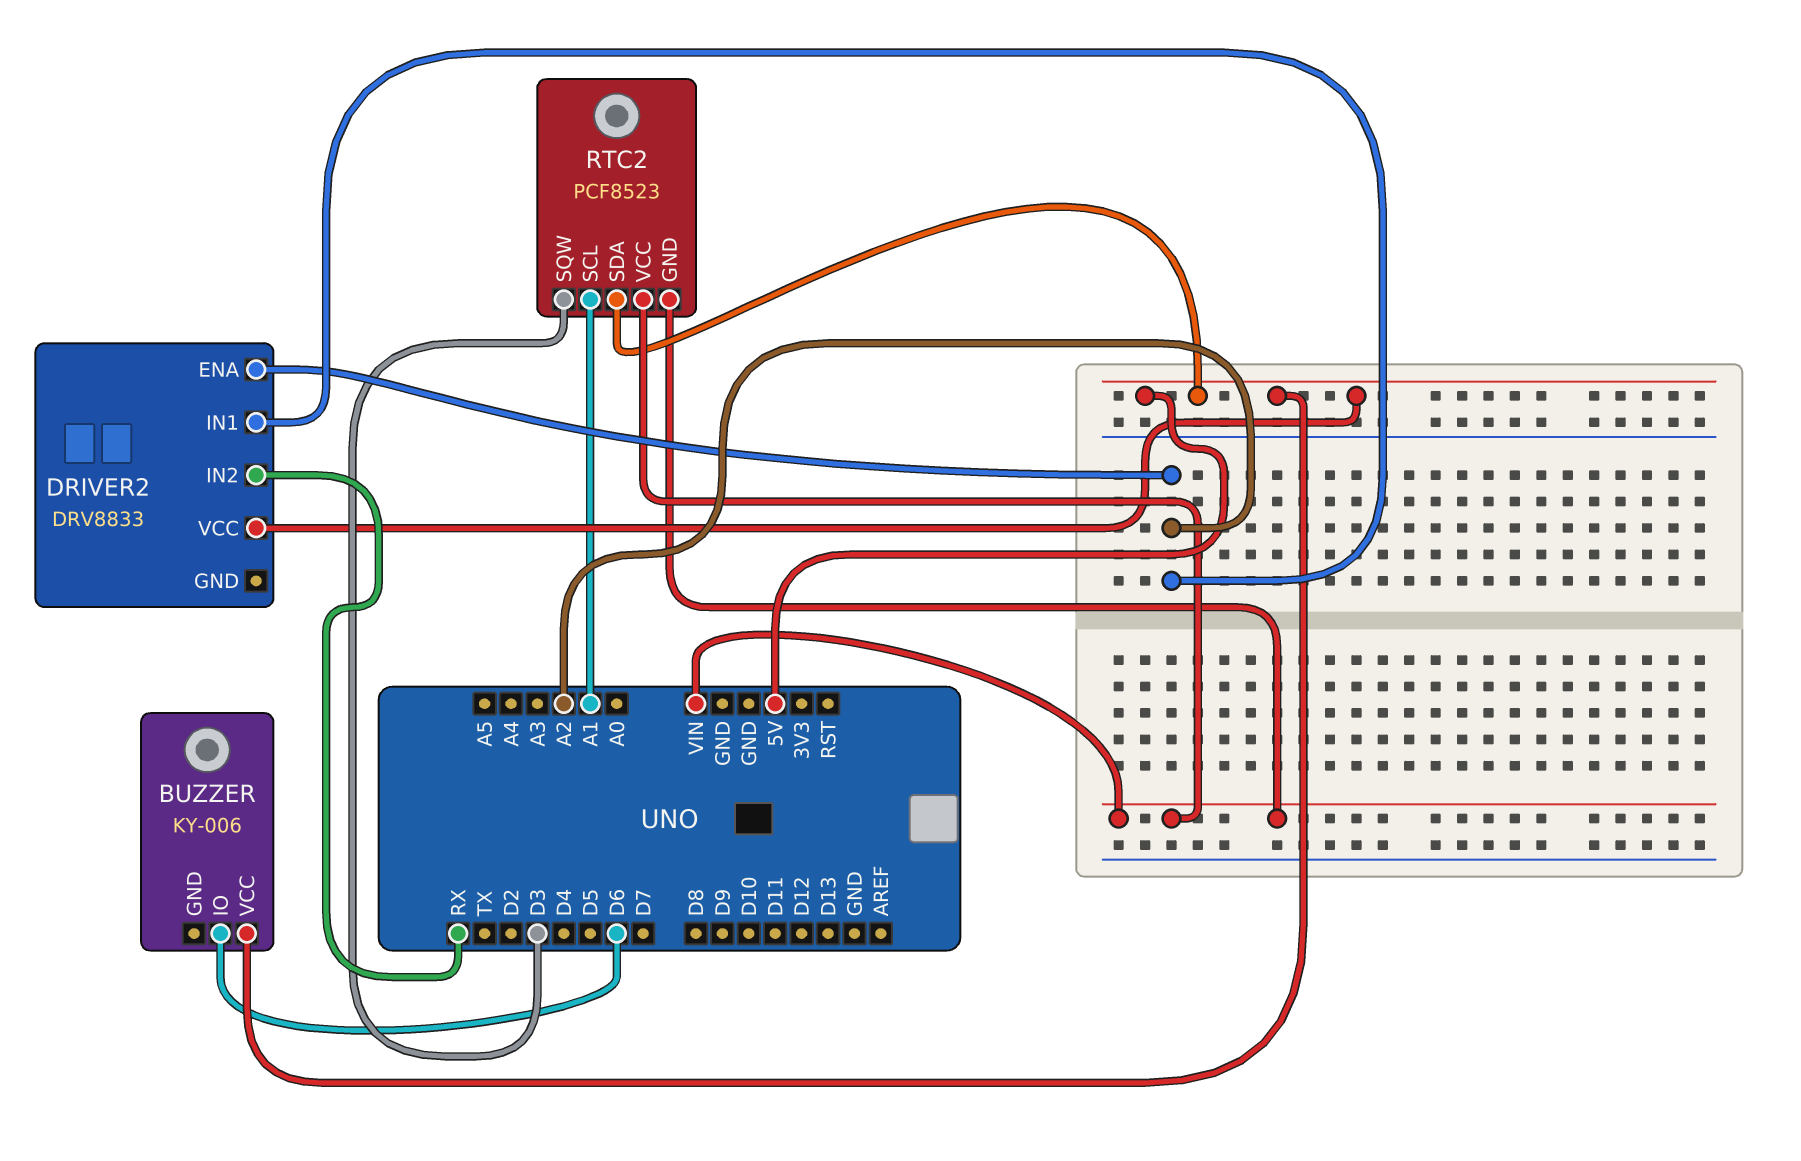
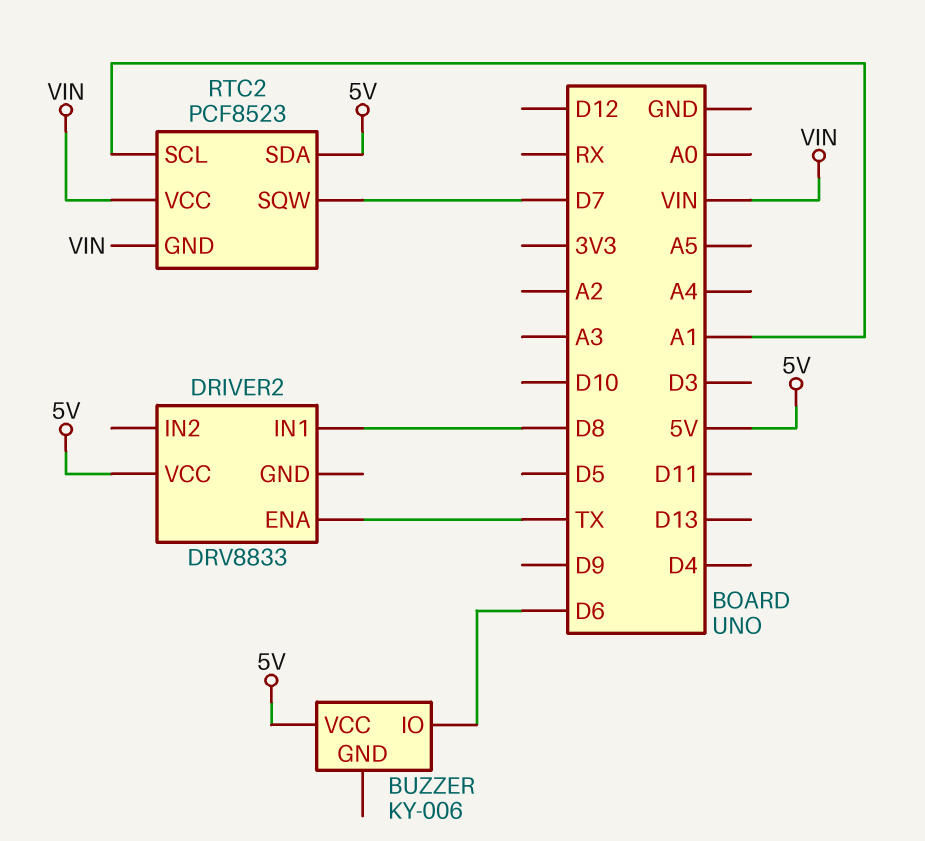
DRIVER2 pin ENA: A2 -> TX
DRIVER2 pin IN1: A2 -> D8
DRIVER2 pin IN2: RX -> none
RTC2 pin SQW: D3 -> D7

